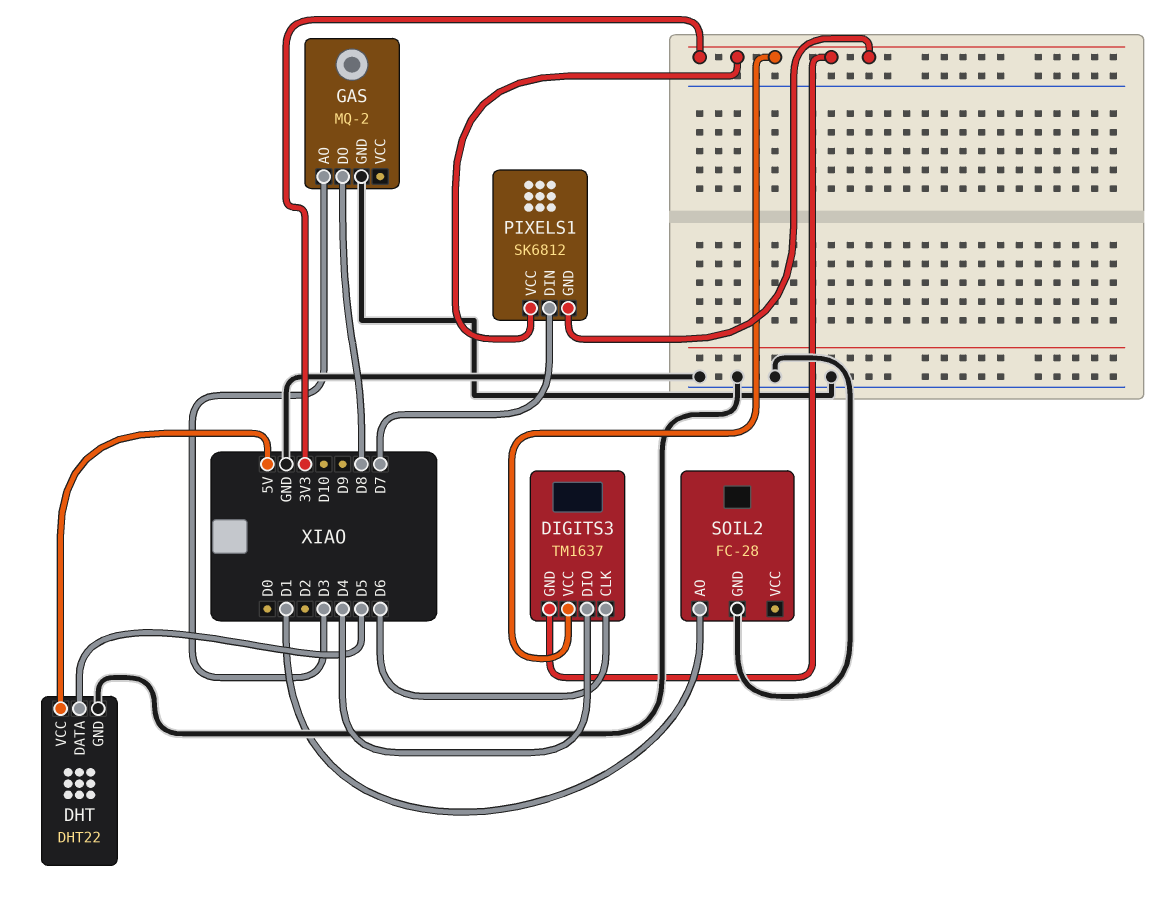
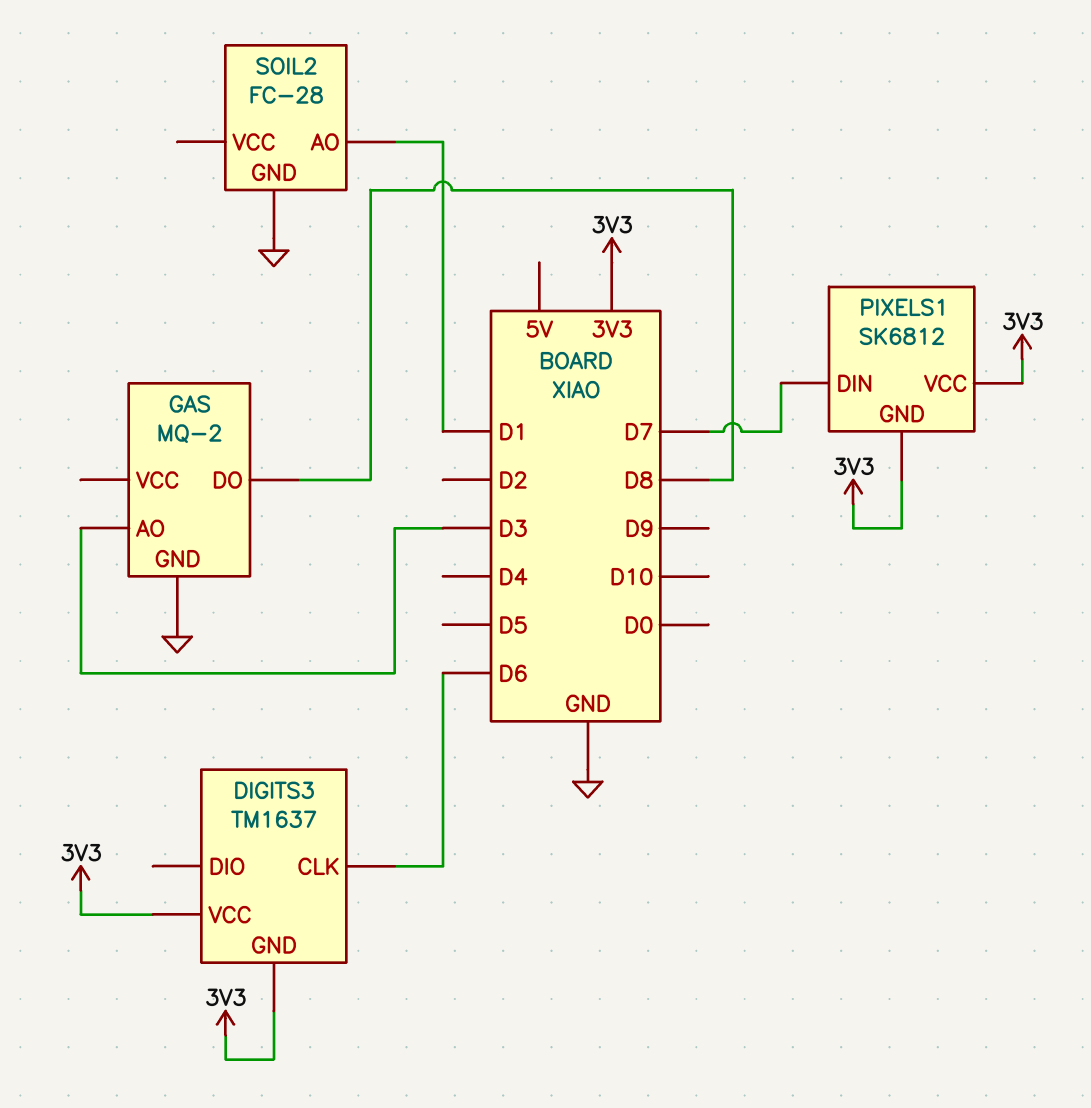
DHT: DHT22 -> none
DHT pin DATA: D5 -> none
DHT pin GND: GND -> none
DHT pin VCC: 5V -> none
DIGITS3 pin DIO: D4 -> none

